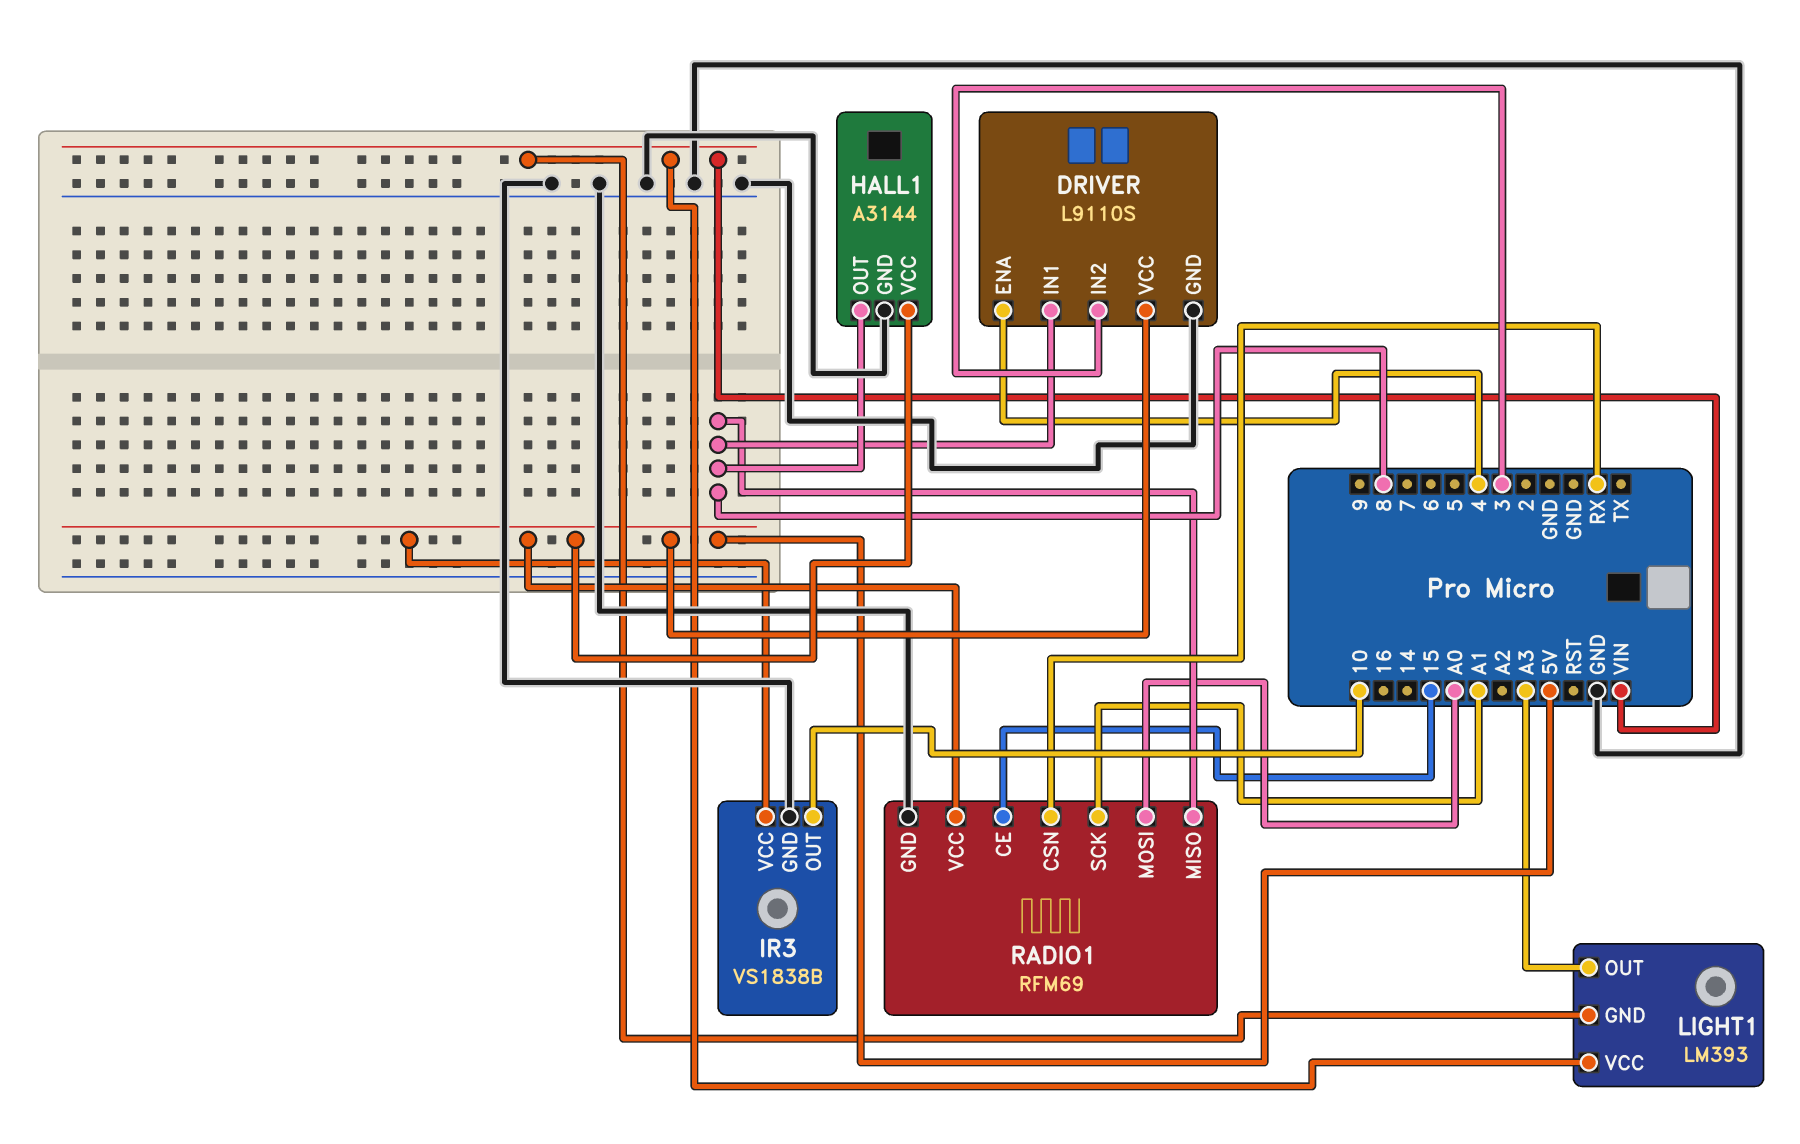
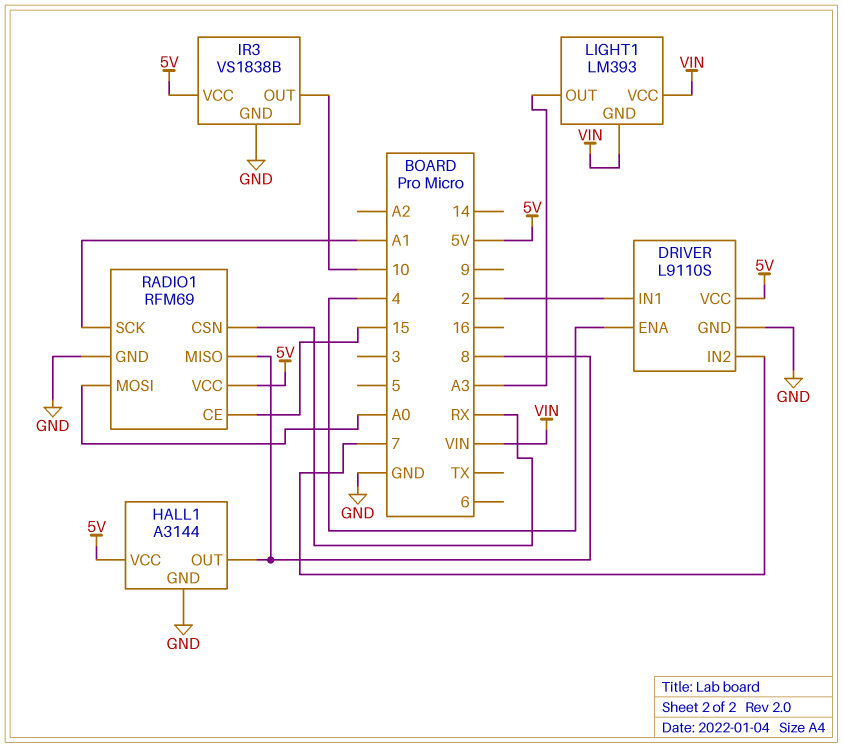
DRIVER pin IN1: 8 -> 2
DRIVER pin IN2: 3 -> 7

